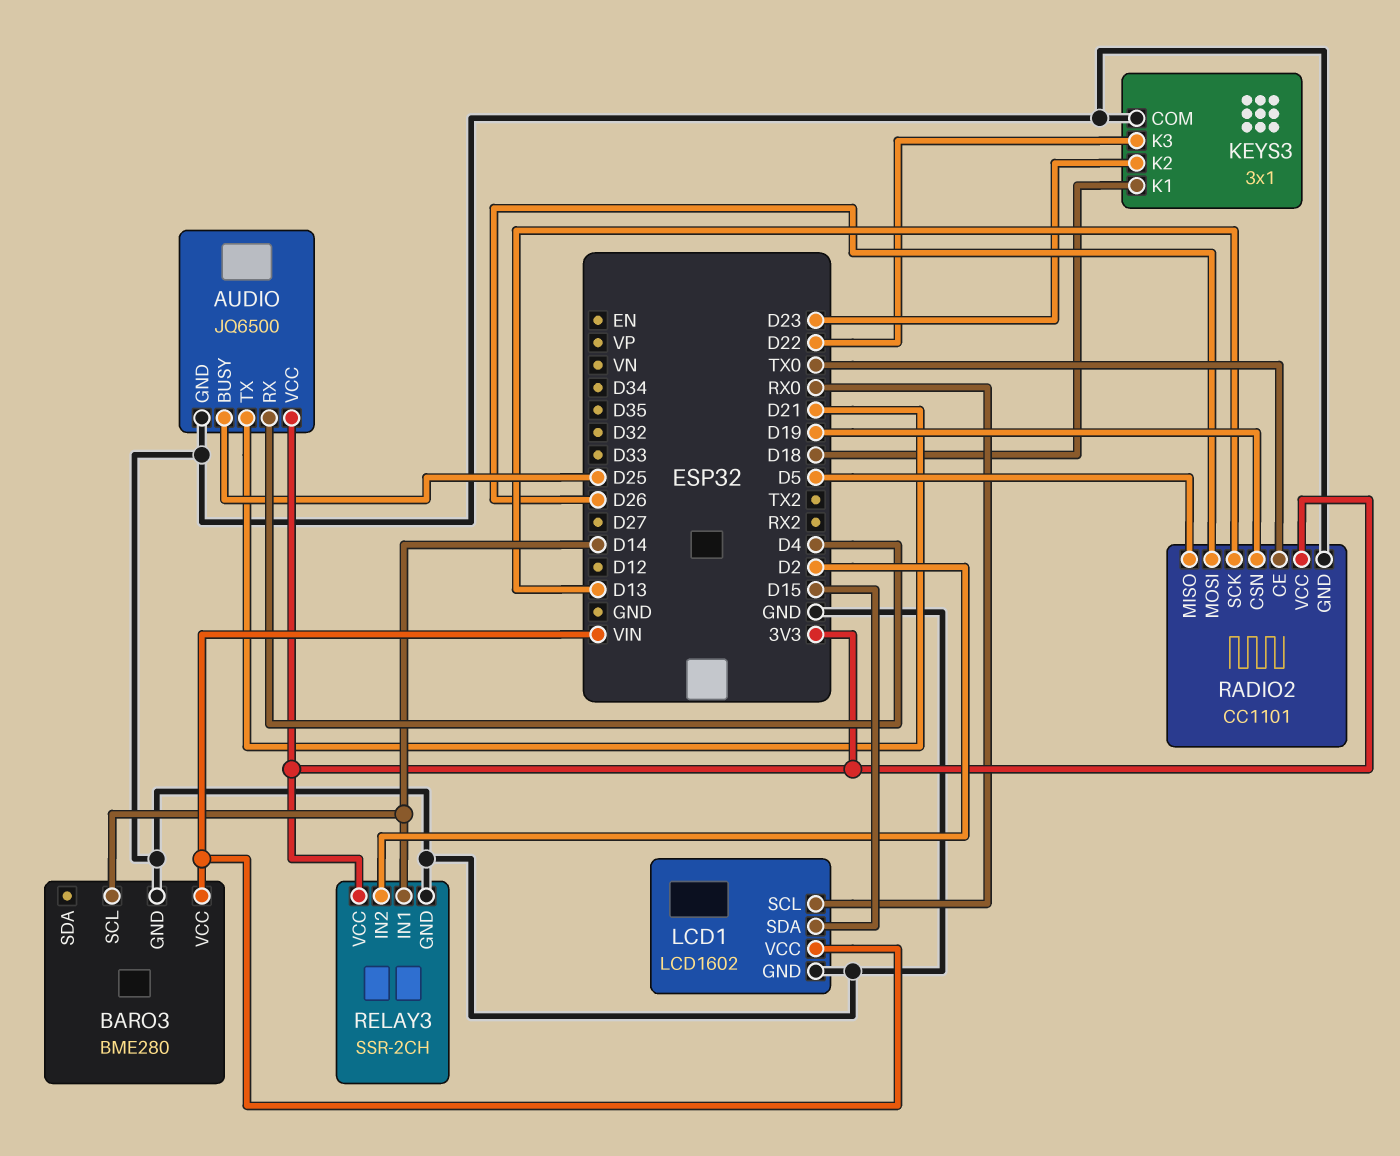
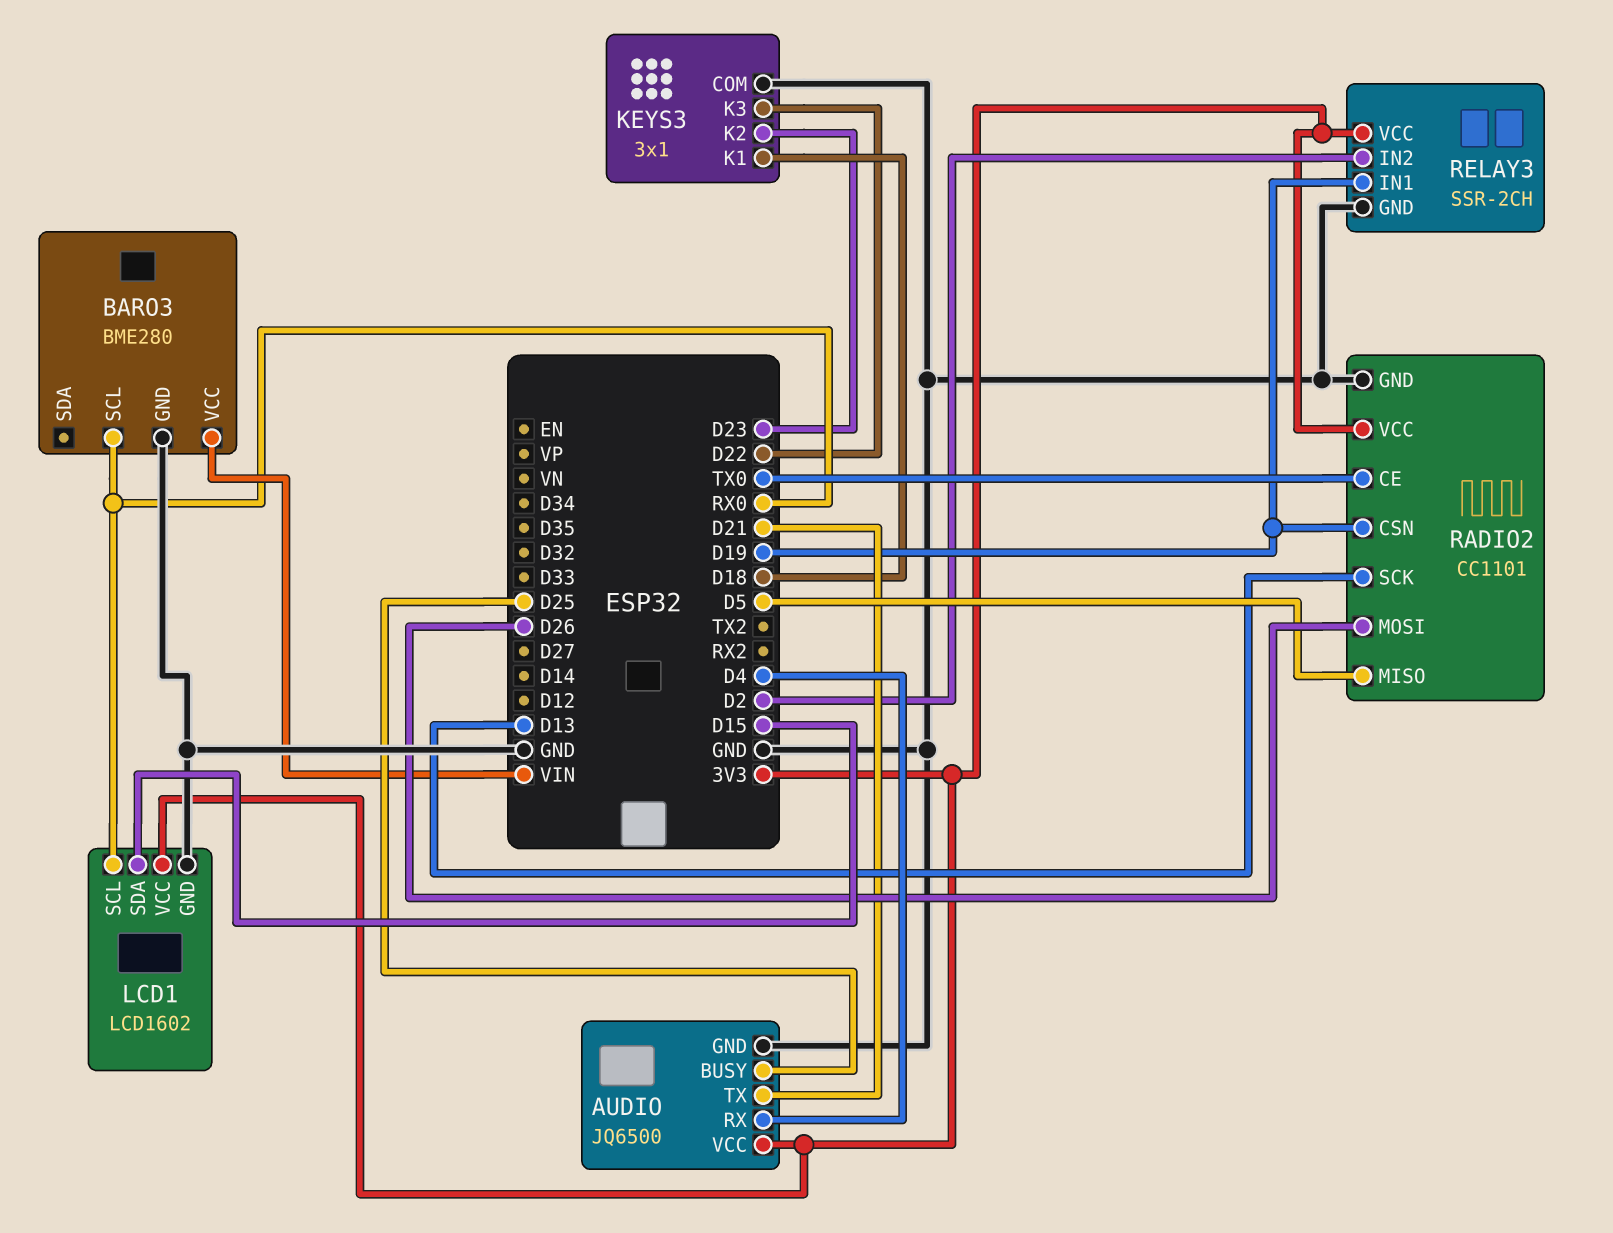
BARO3 pin SCL: D14 -> RX0
LCD1 pin VCC: VIN -> 3V3
RELAY3 pin IN1: D14 -> D19

